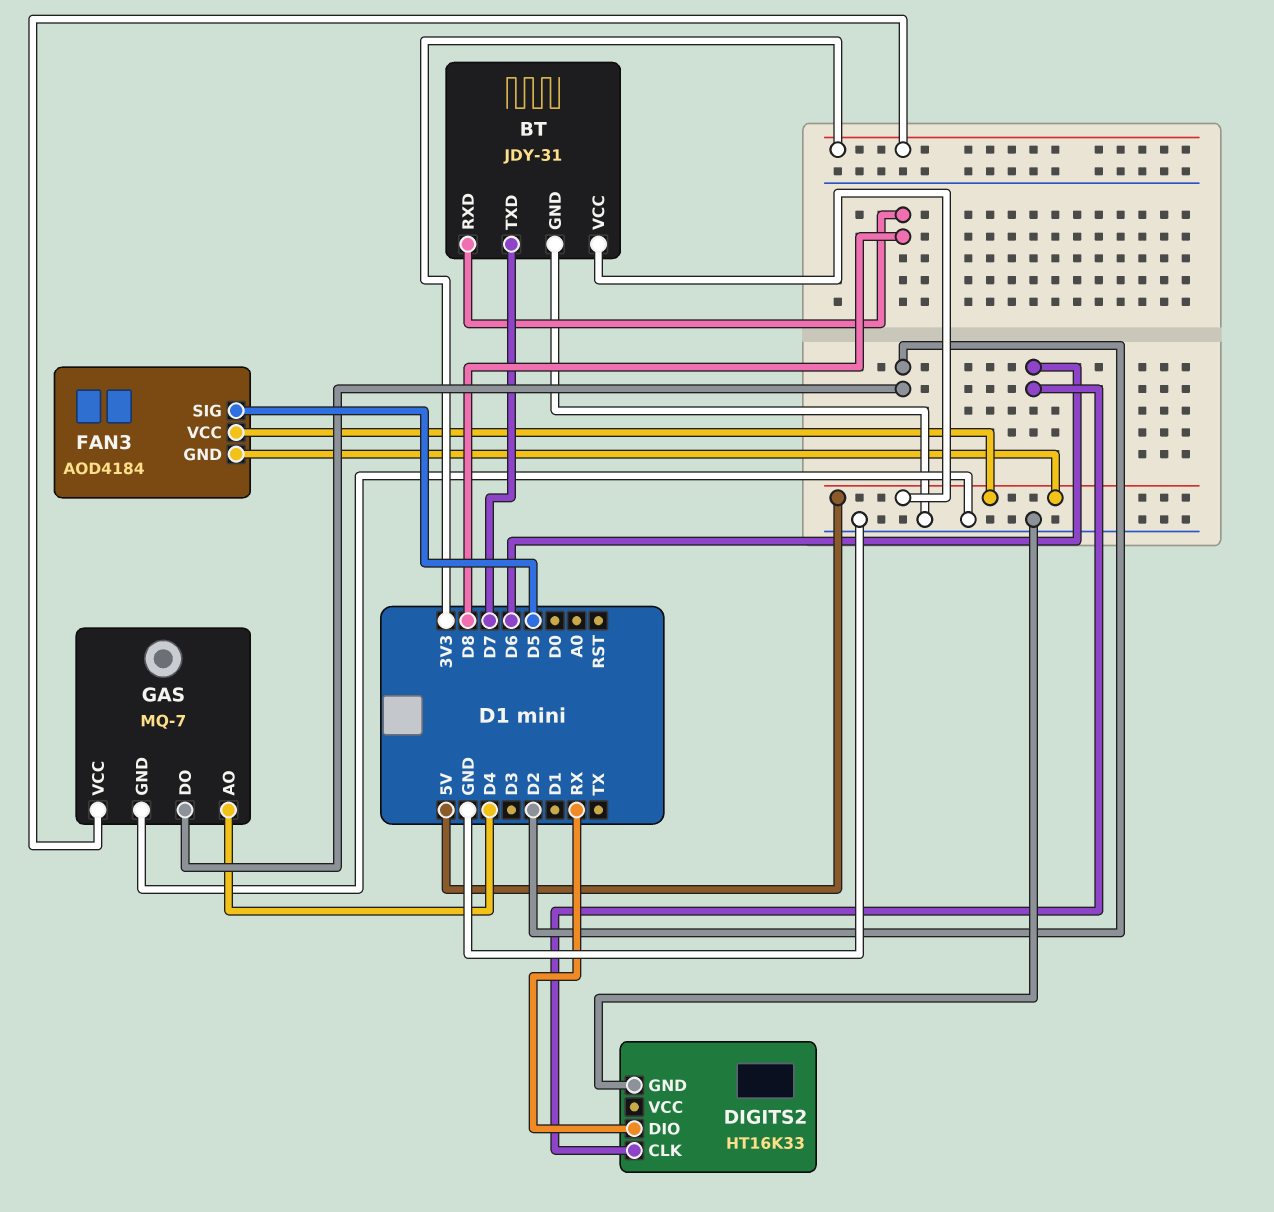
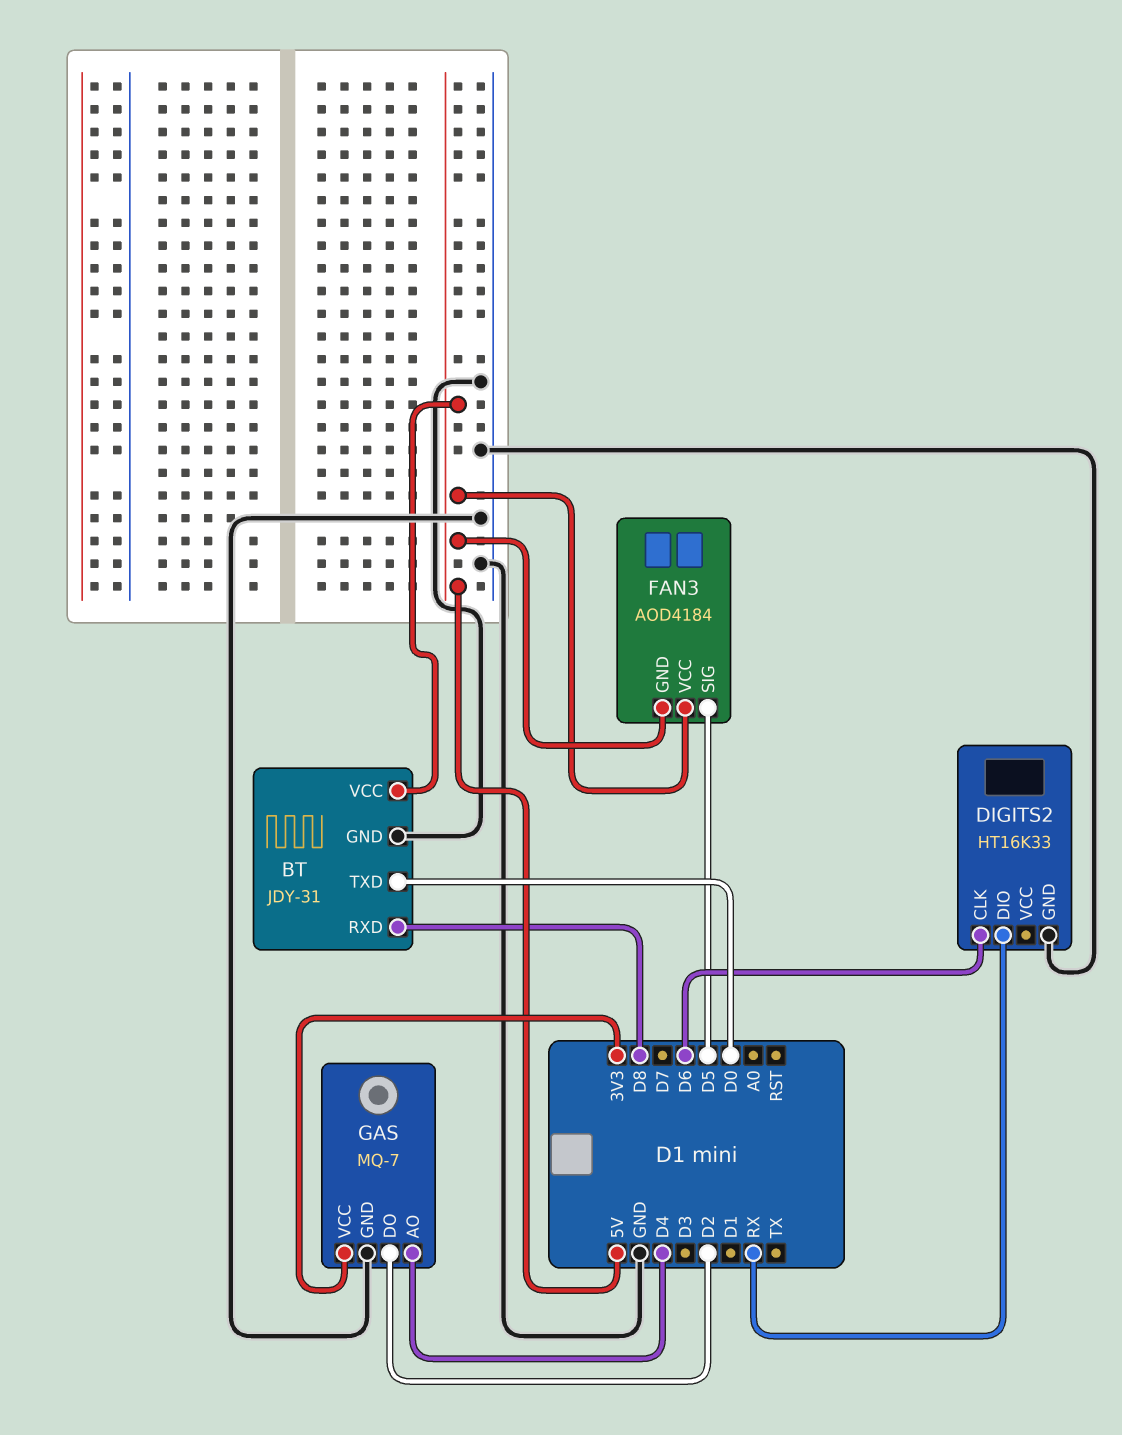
BT pin TXD: D7 -> D0

